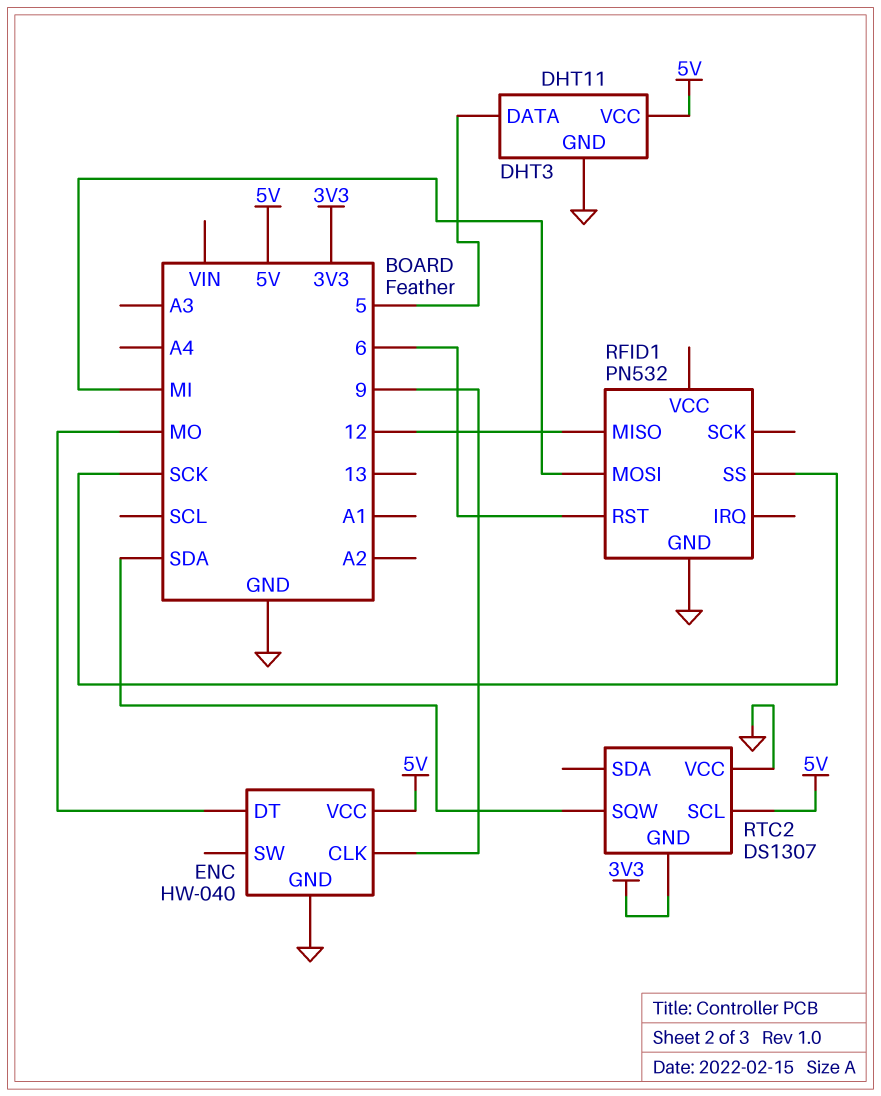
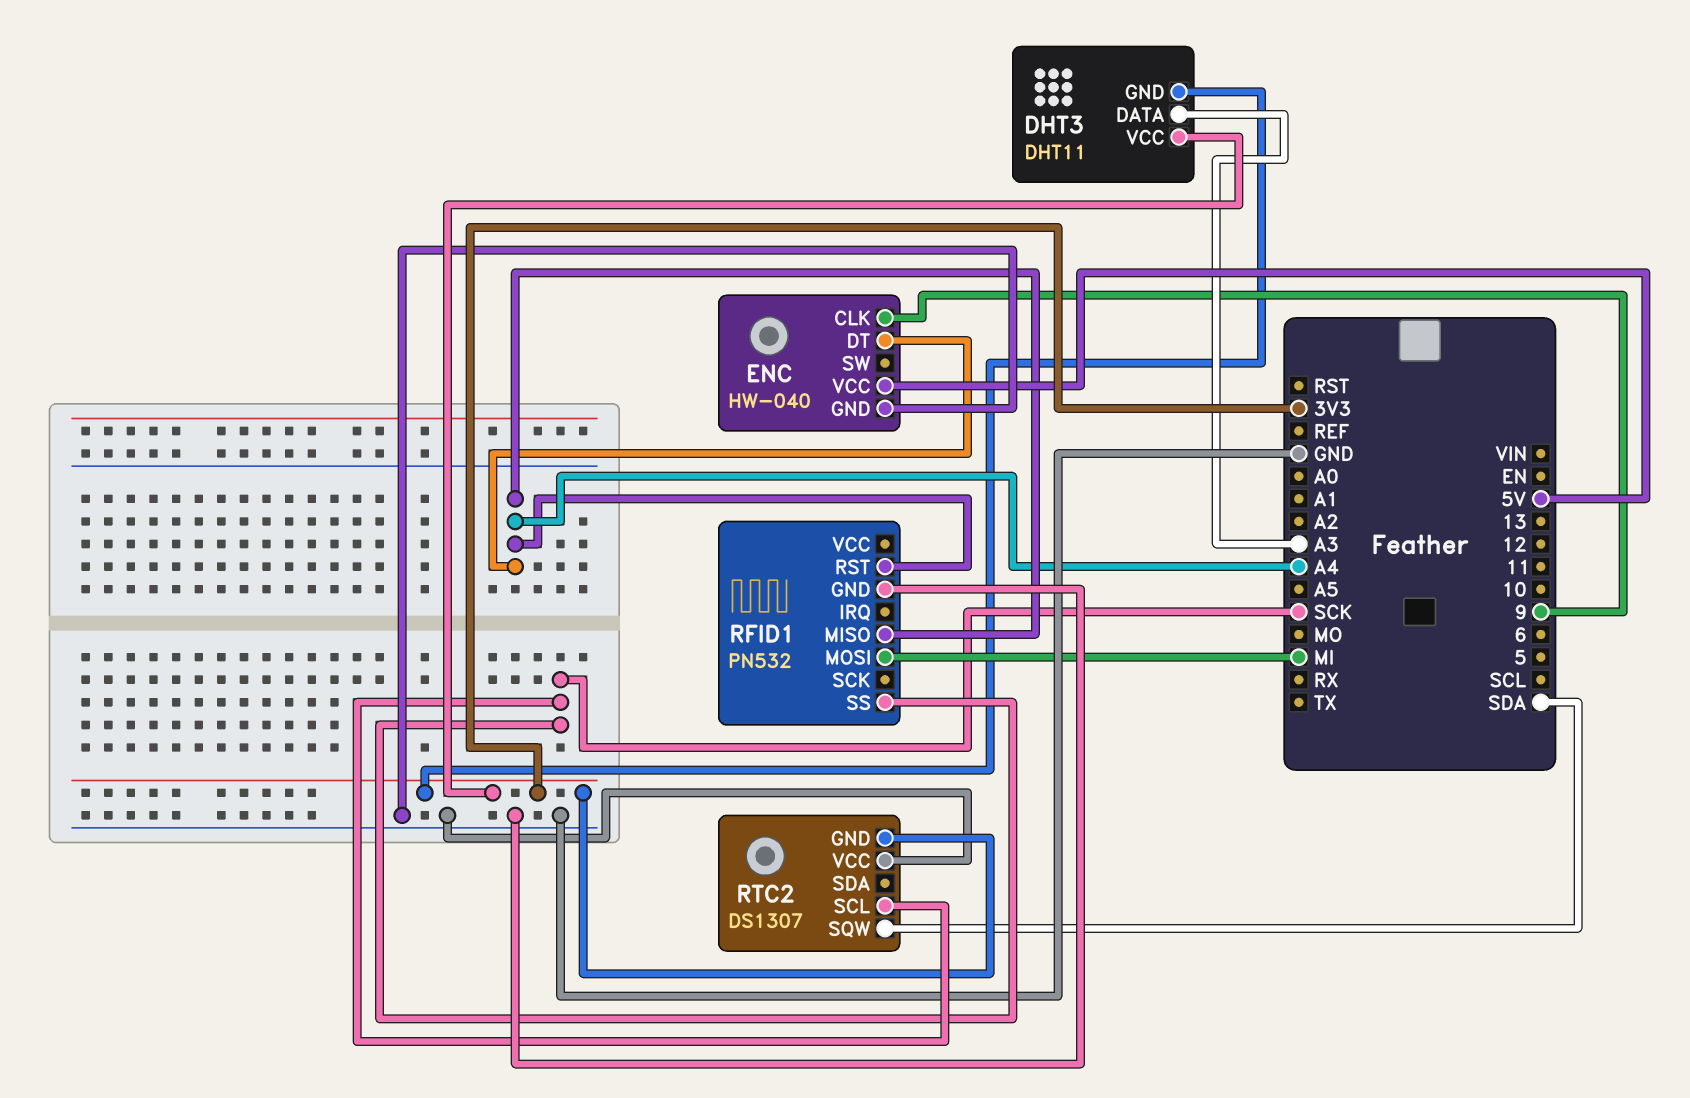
DHT3 pin DATA: 5 -> A3
DHT3 pin GND: GND -> 3V3
DHT3 pin VCC: 5V -> 3V3
ENC pin DT: MO -> A4
RFID1 pin MISO: 12 -> A4
RFID1 pin RST: 6 -> A4
RTC2 pin SCL: 5V -> SCK

